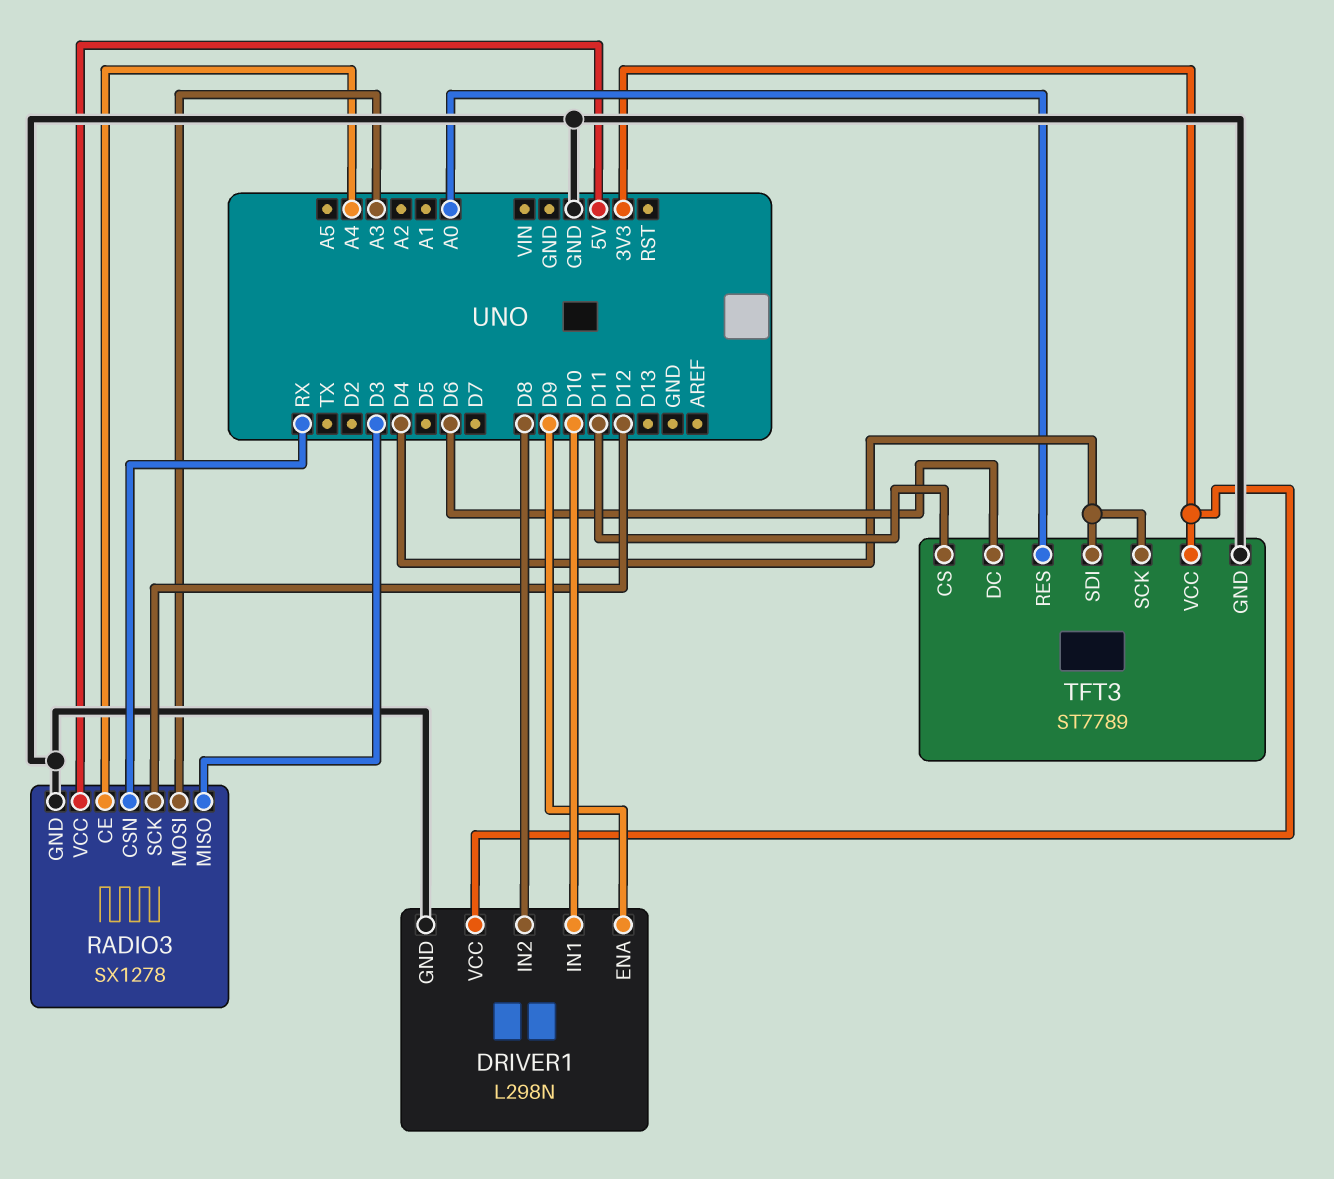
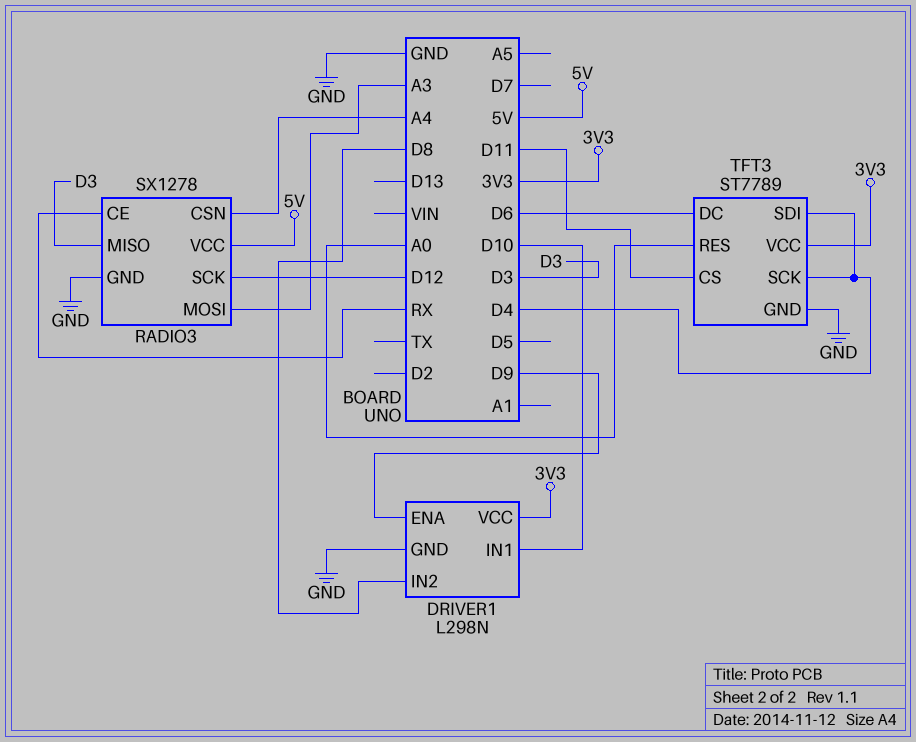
RADIO3 pin CE: A4 -> RX
RADIO3 pin CSN: RX -> A4

